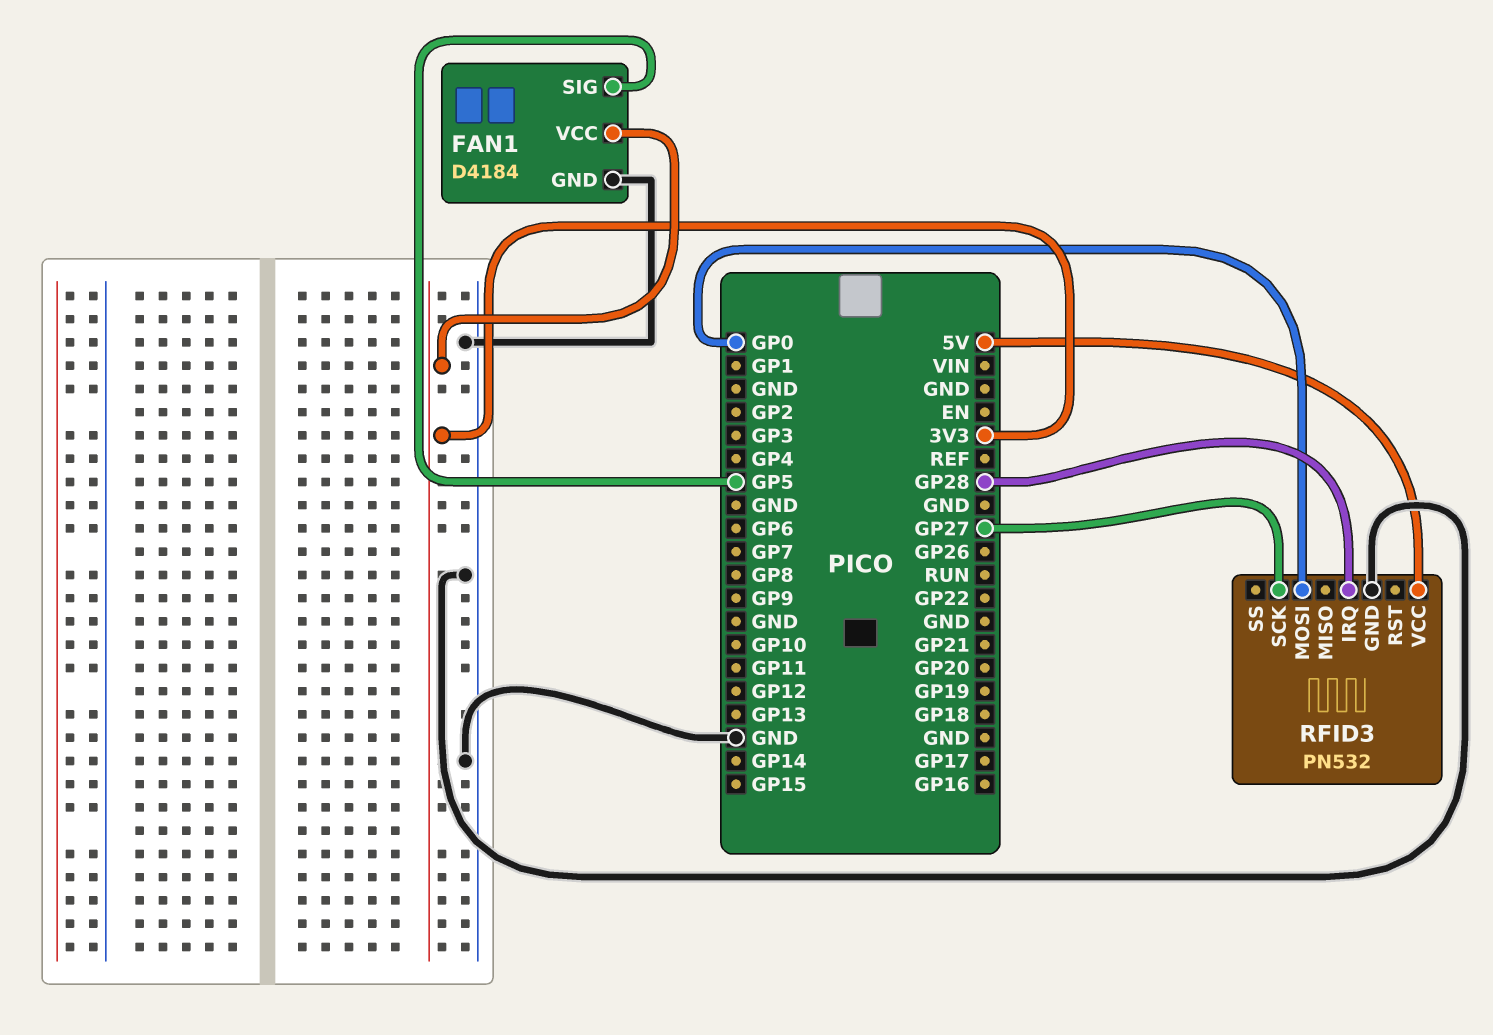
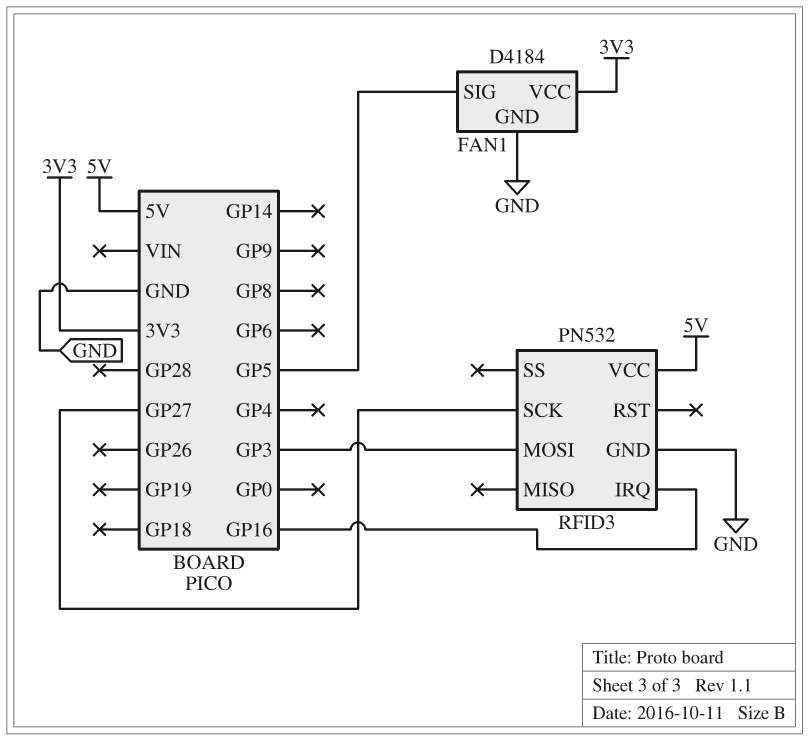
RFID3 pin IRQ: GP28 -> GP16
RFID3 pin MOSI: GP0 -> GP3

